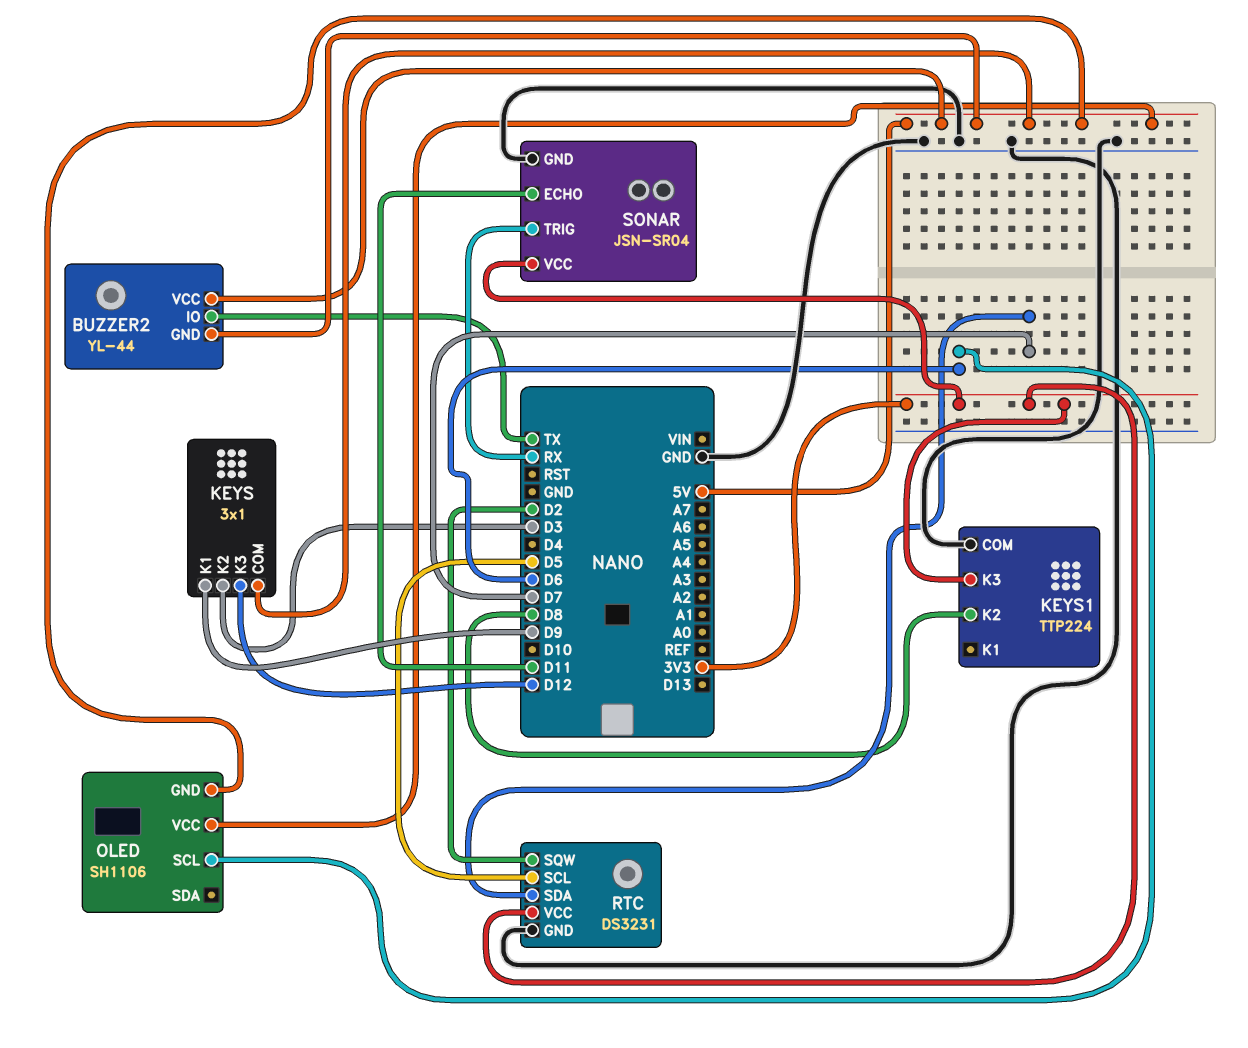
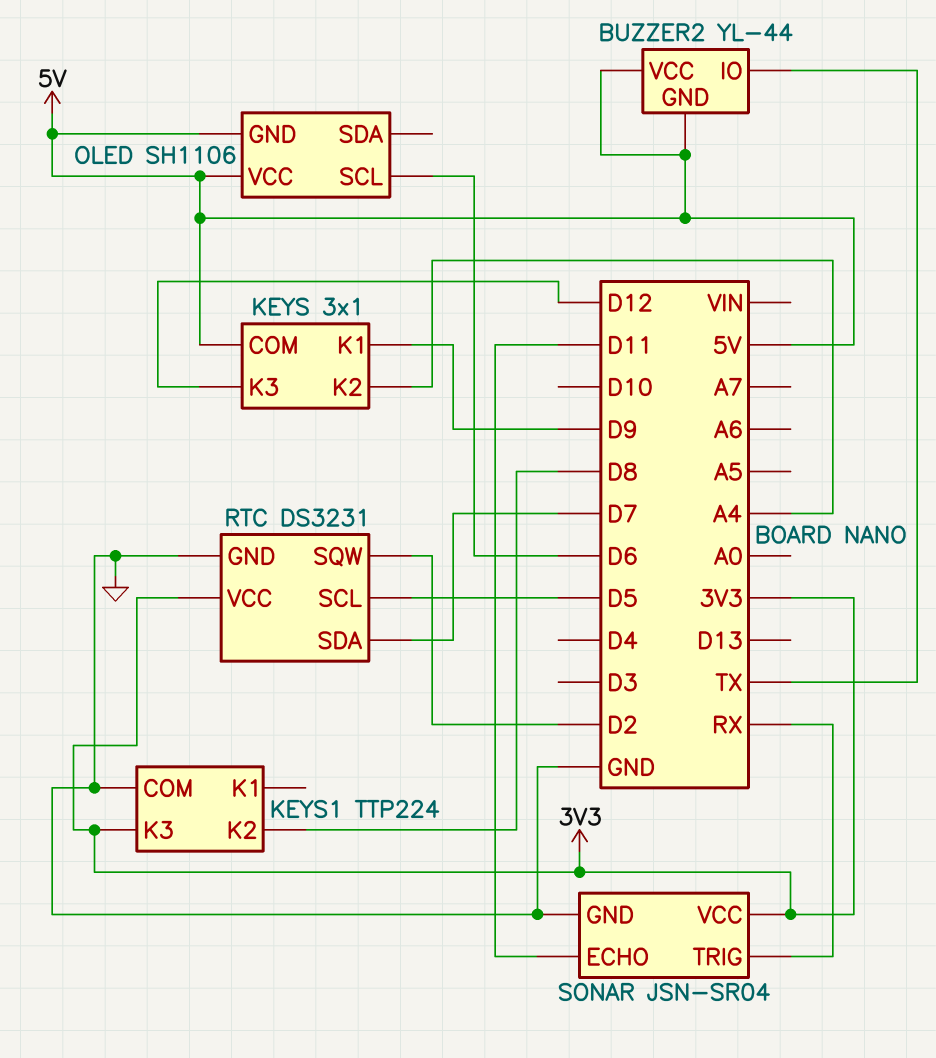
KEYS pin K2: D3 -> A4

